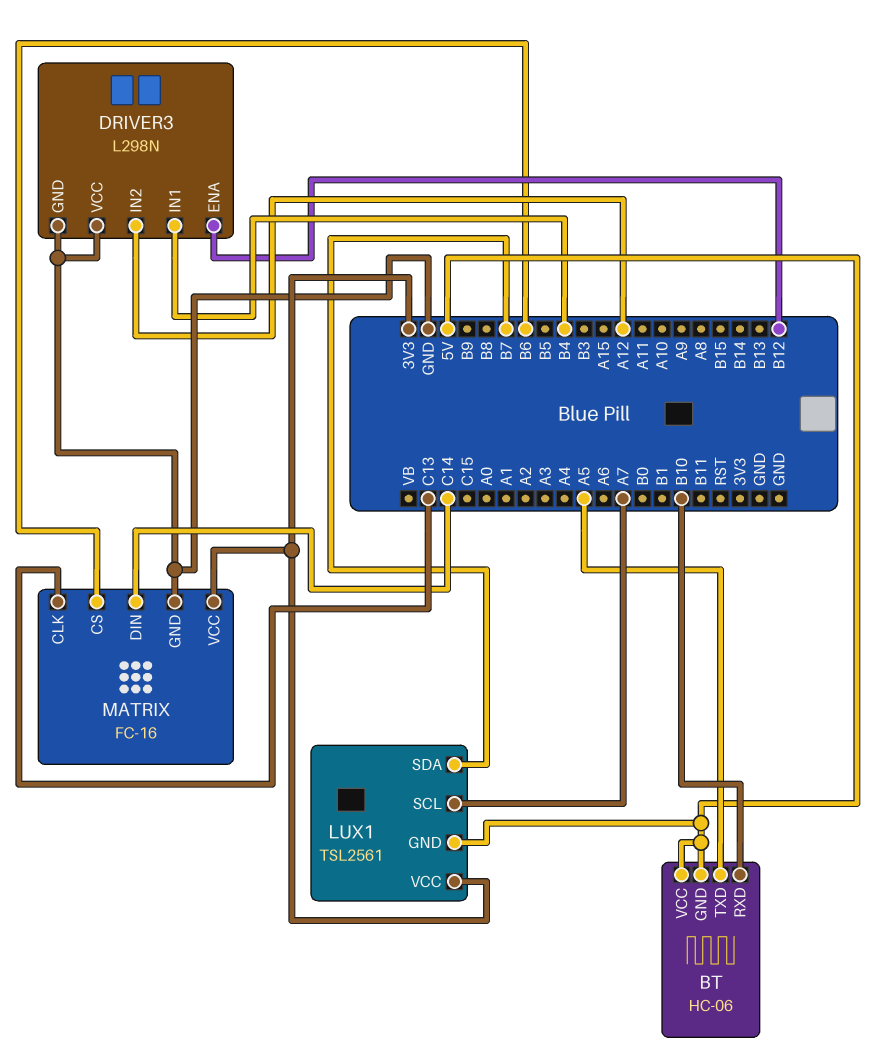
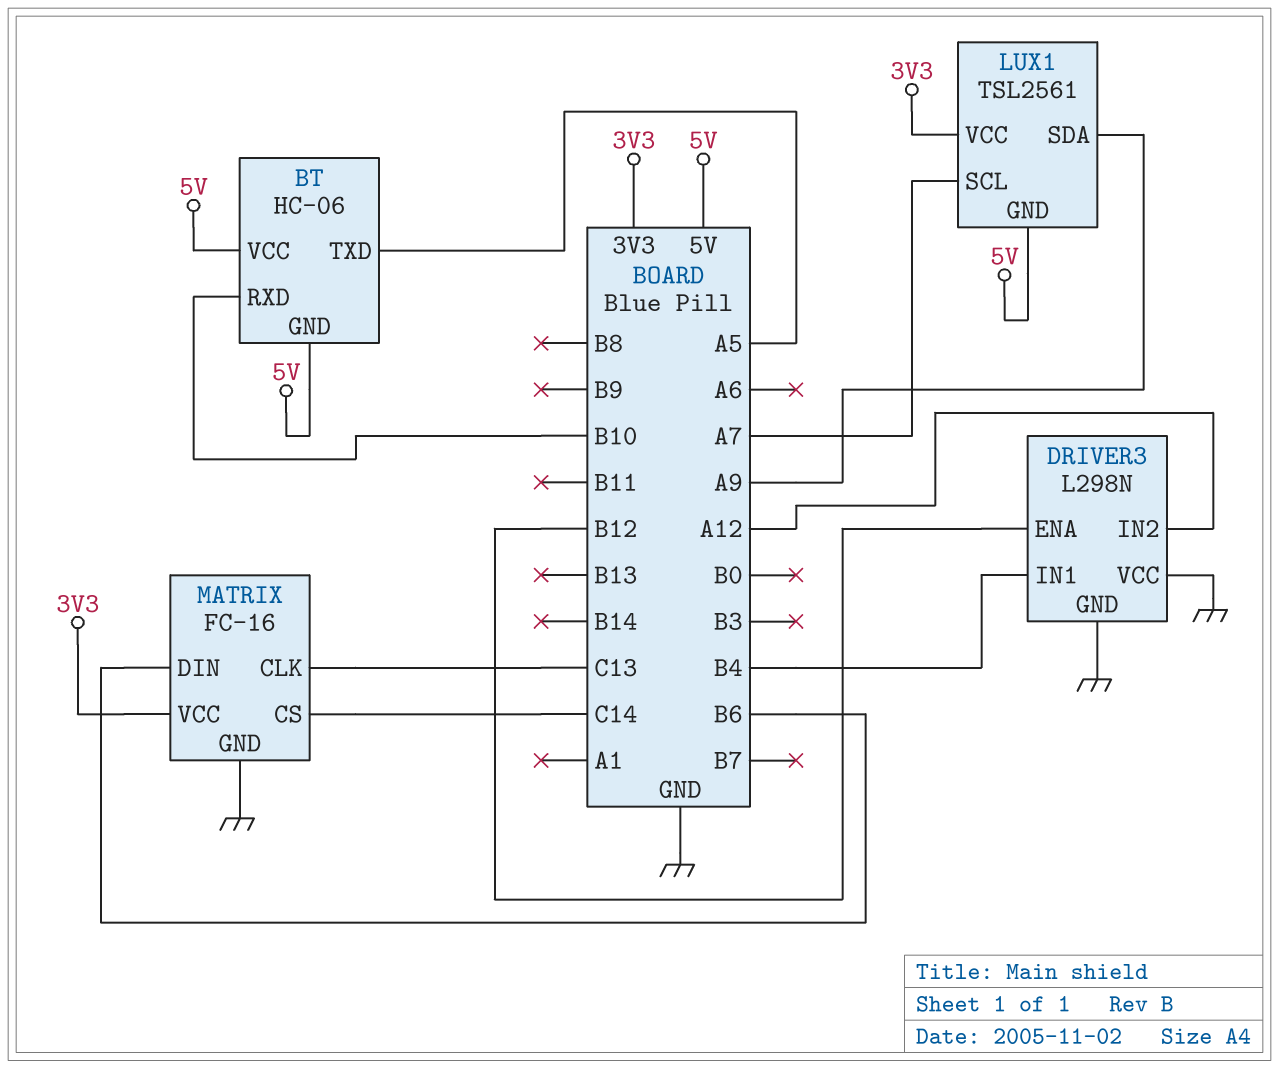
LUX1 pin SDA: B7 -> A9
MATRIX pin CS: B6 -> C14
MATRIX pin DIN: C14 -> B6

